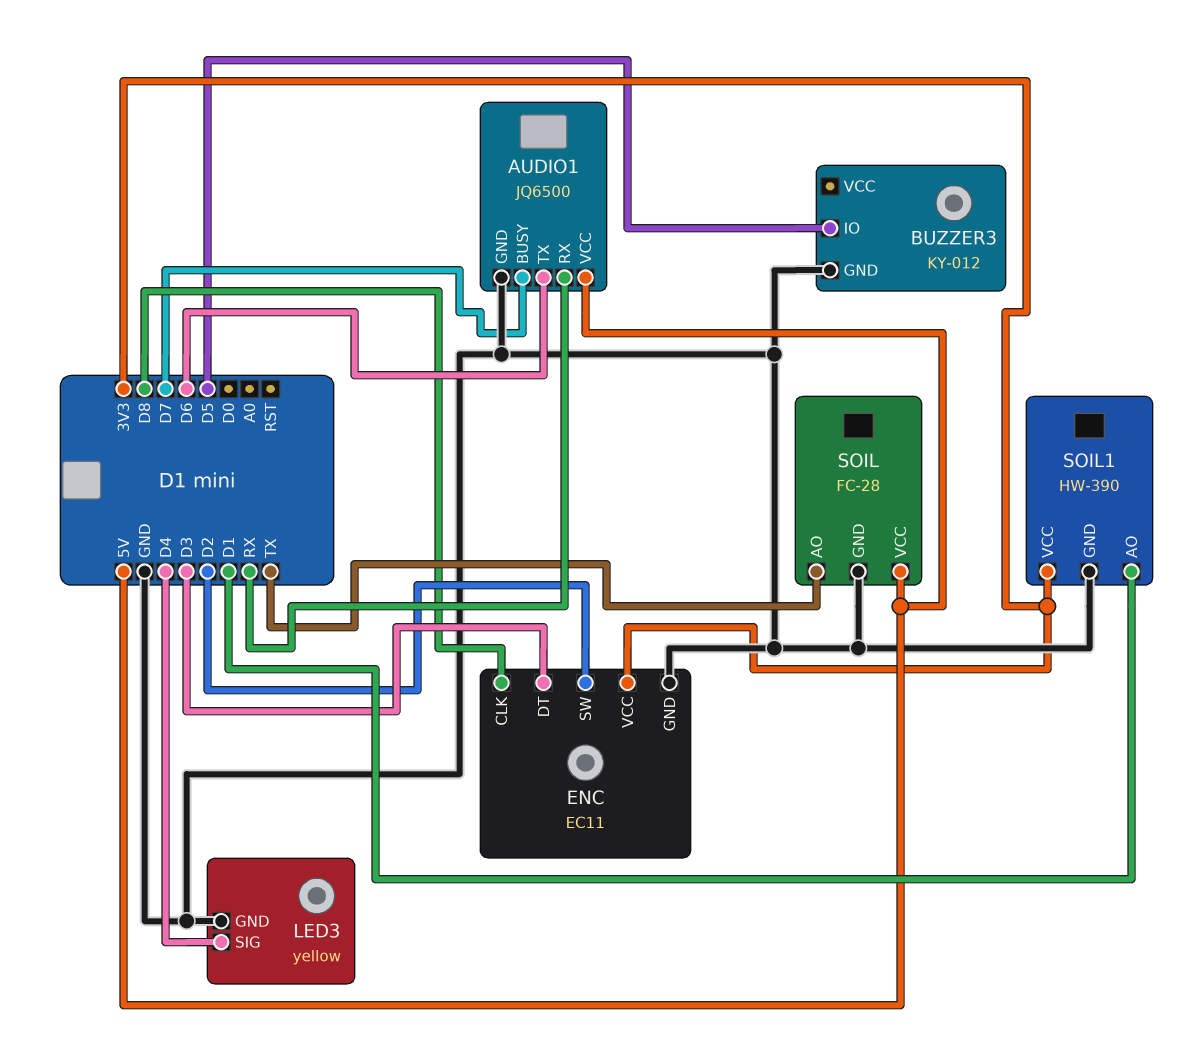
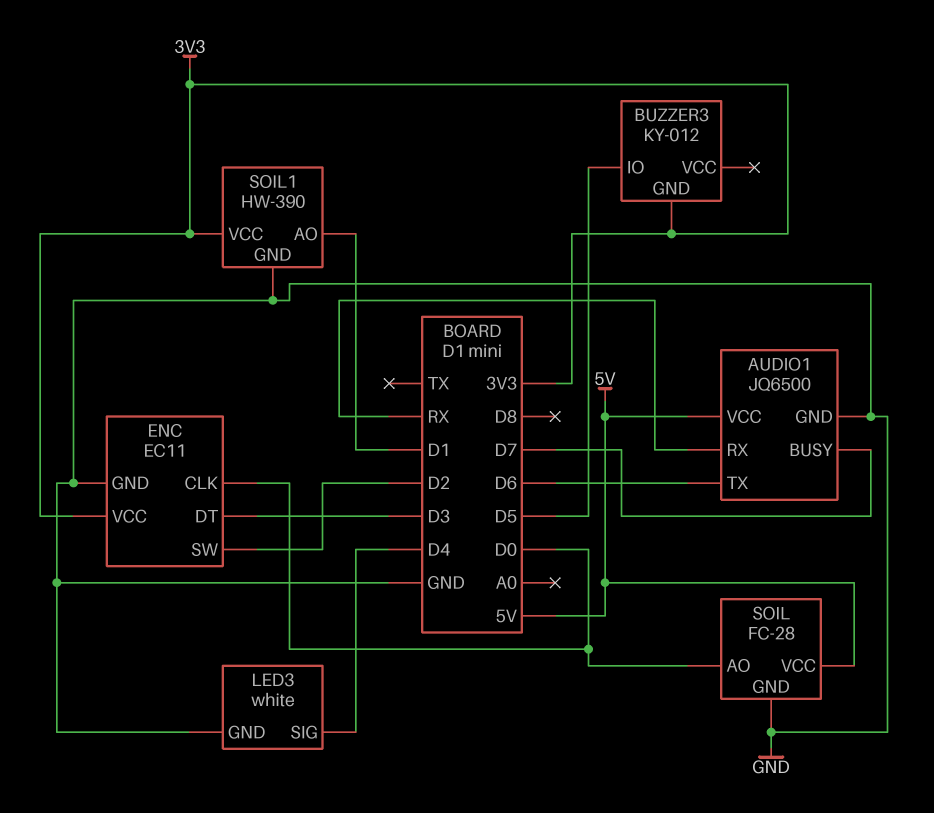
BUZZER3 pin GND: GND -> 3V3
ENC pin CLK: D8 -> D0
LED3: yellow -> white
SOIL pin AO: TX -> D0

